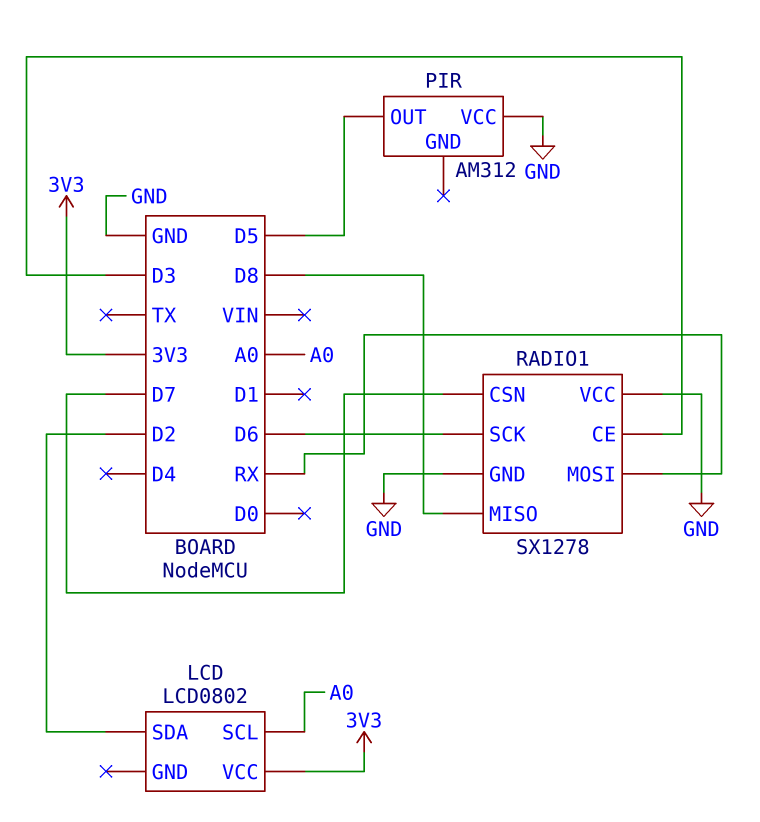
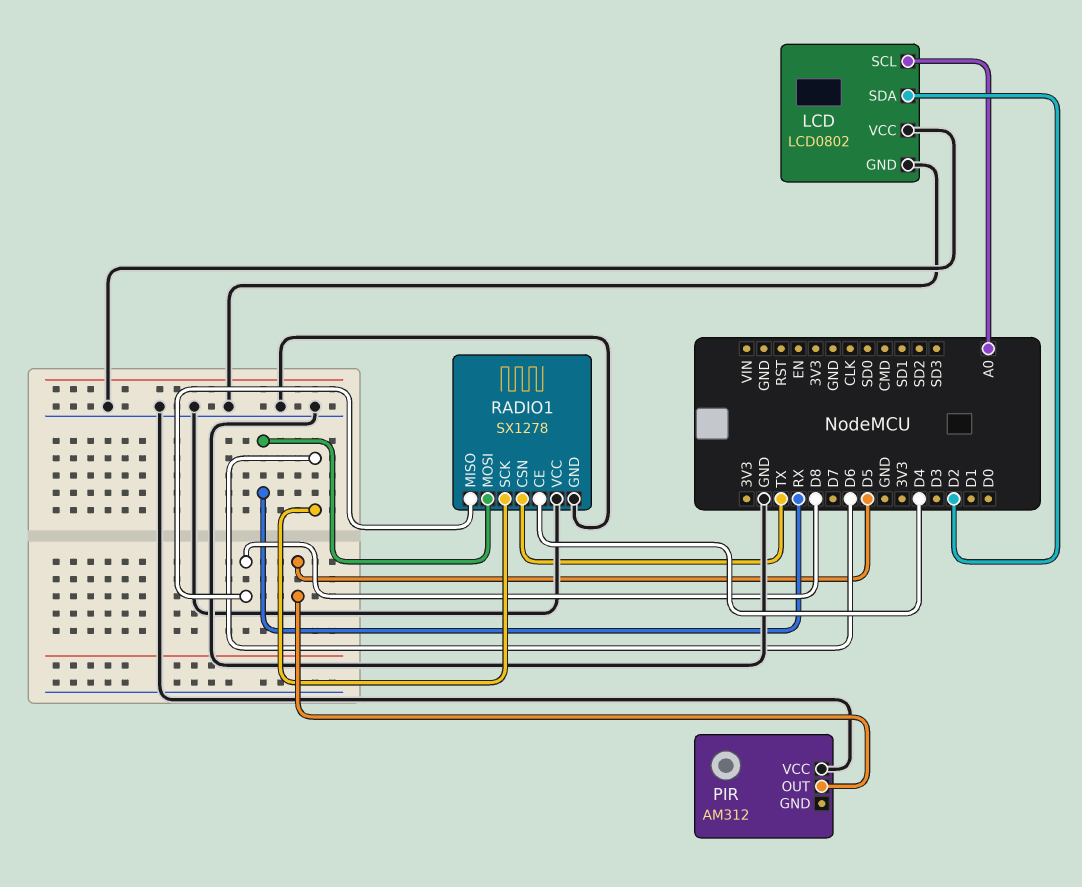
LCD pin GND: none -> GND
LCD pin VCC: 3V3 -> GND
RADIO1 pin CE: D3 -> D4
RADIO1 pin CSN: D7 -> TX

